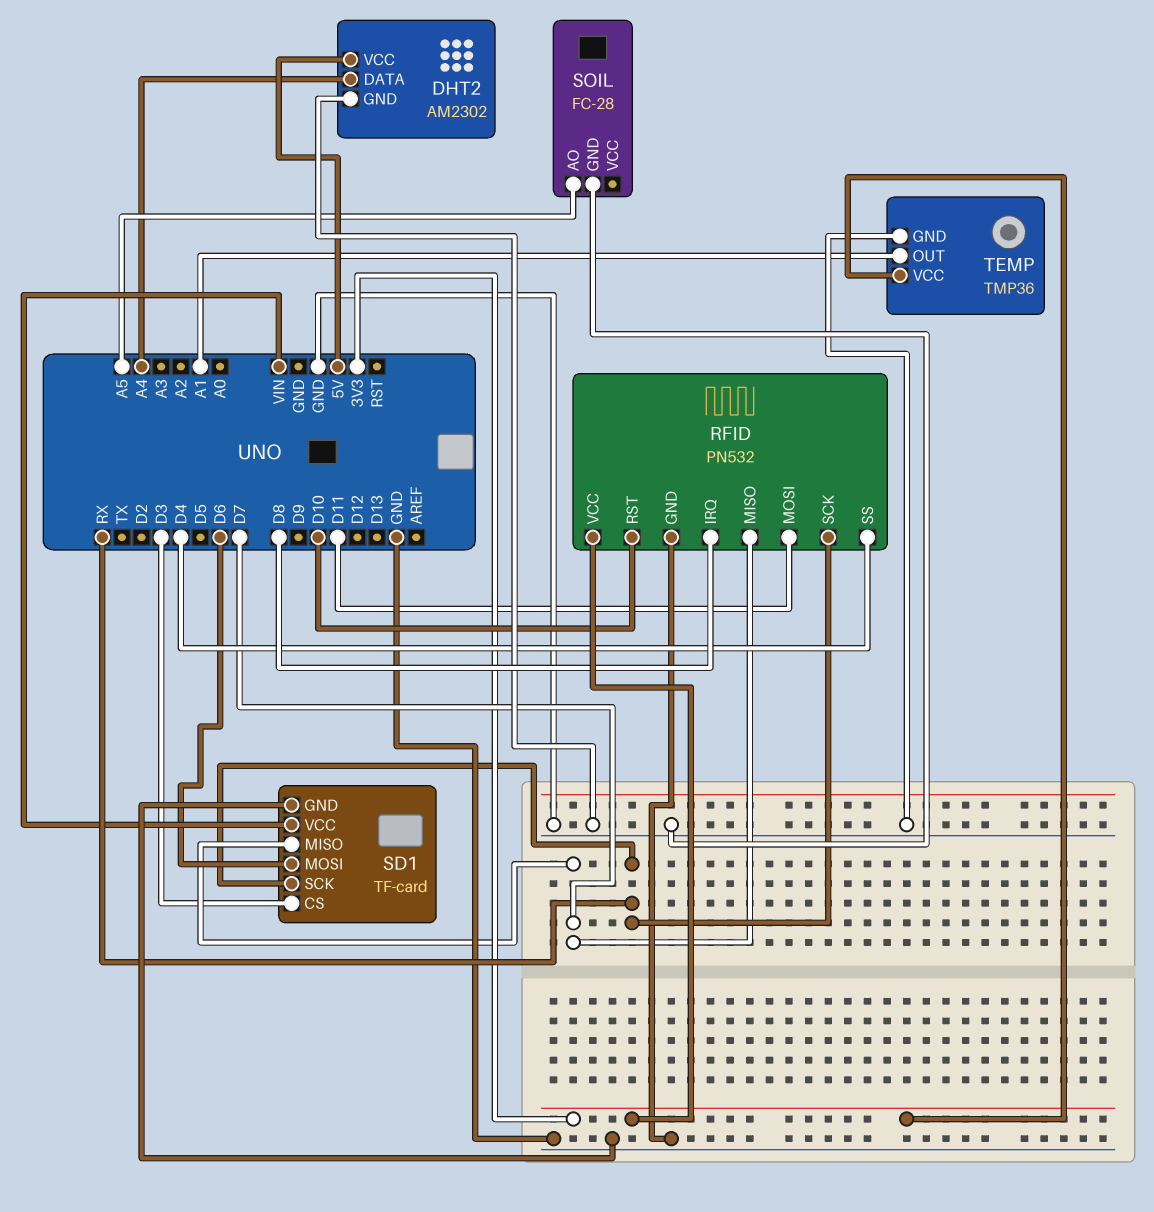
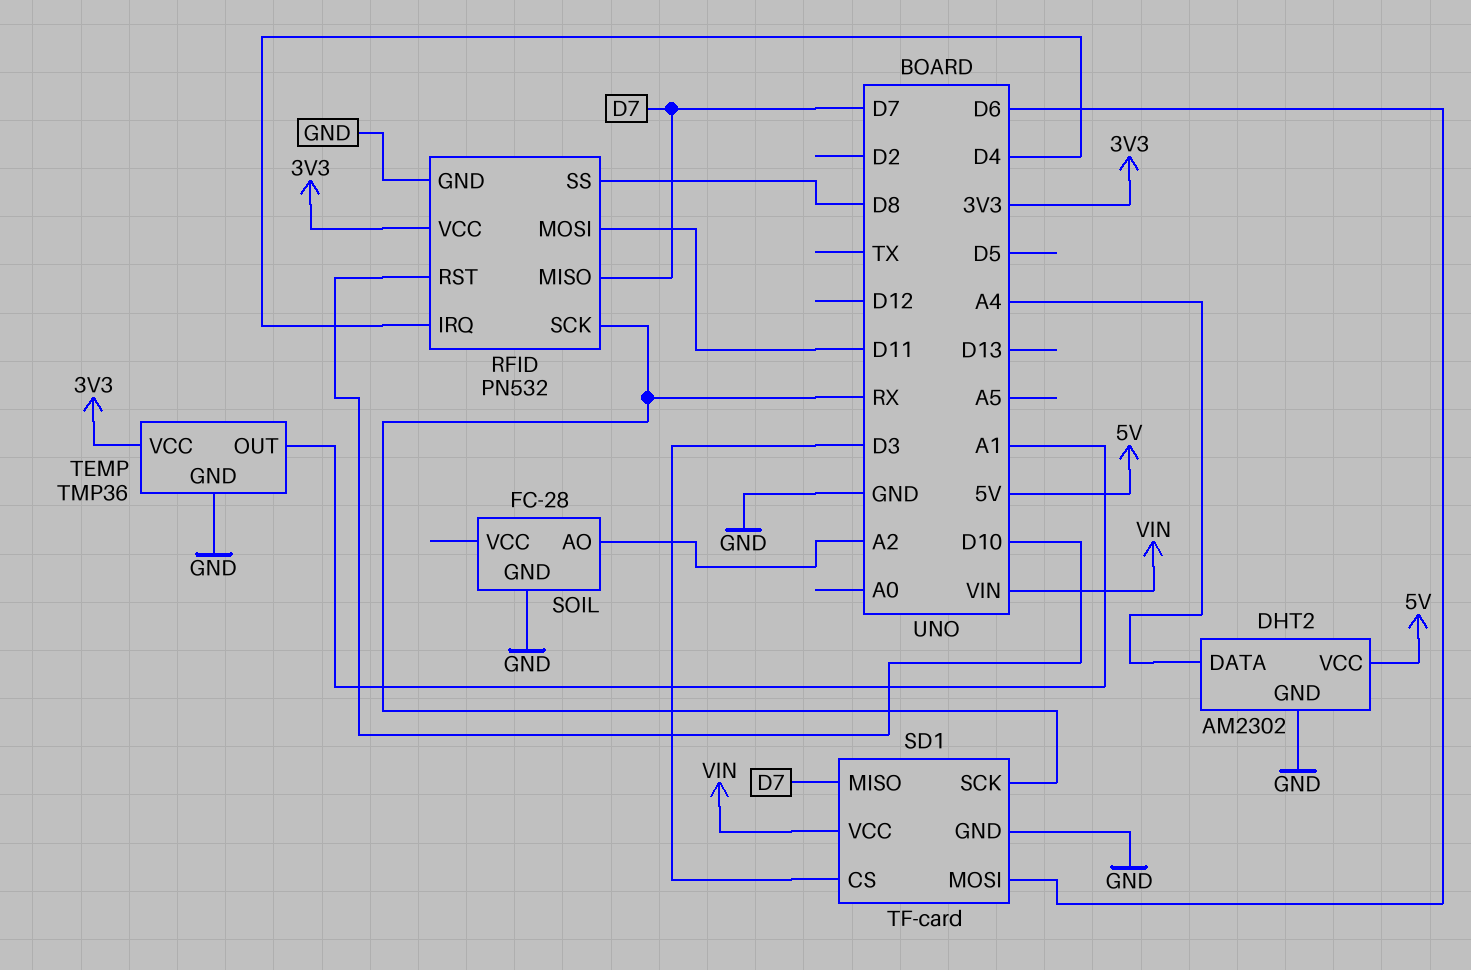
RFID pin IRQ: D8 -> D4
RFID pin SS: D4 -> D8
SOIL pin AO: A5 -> A2

